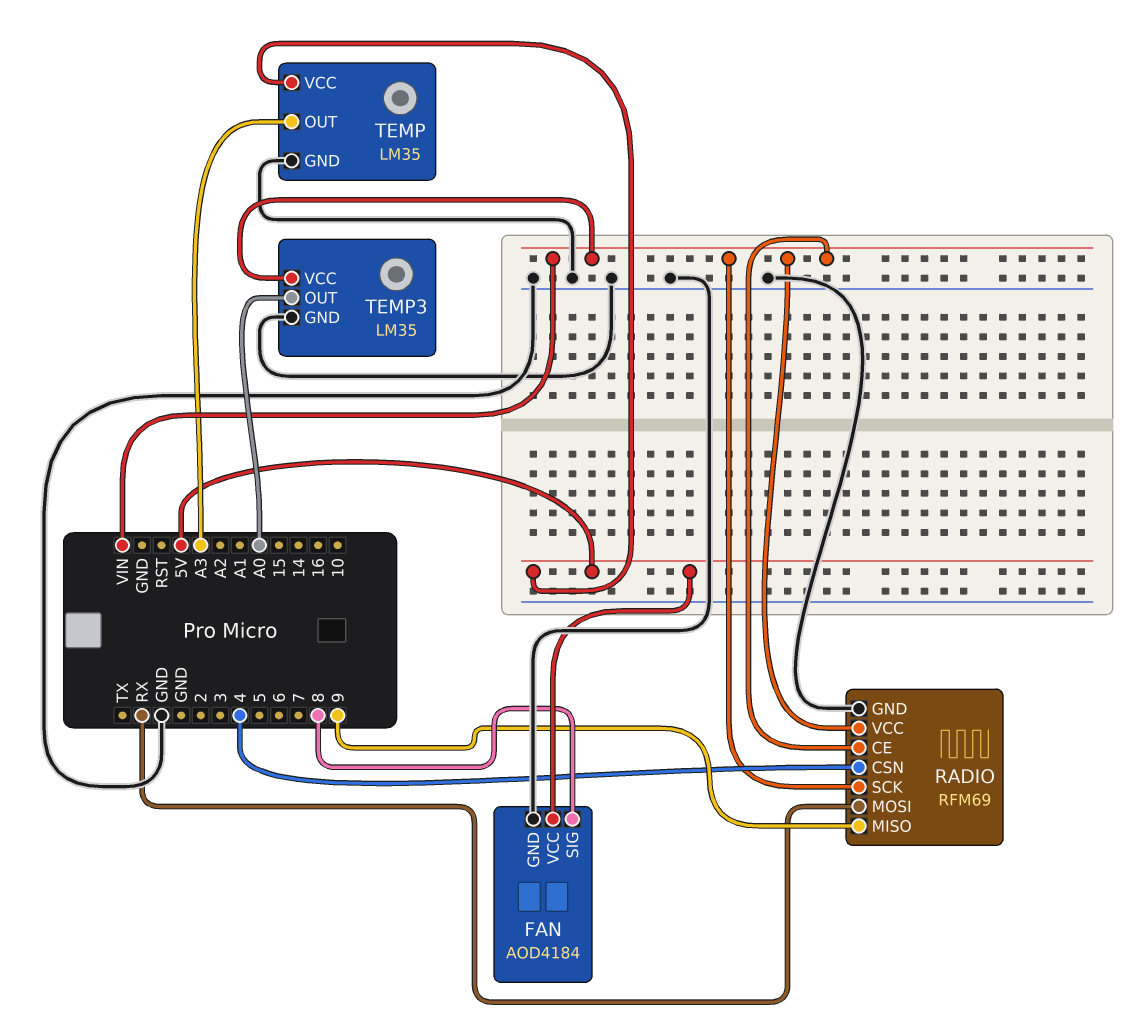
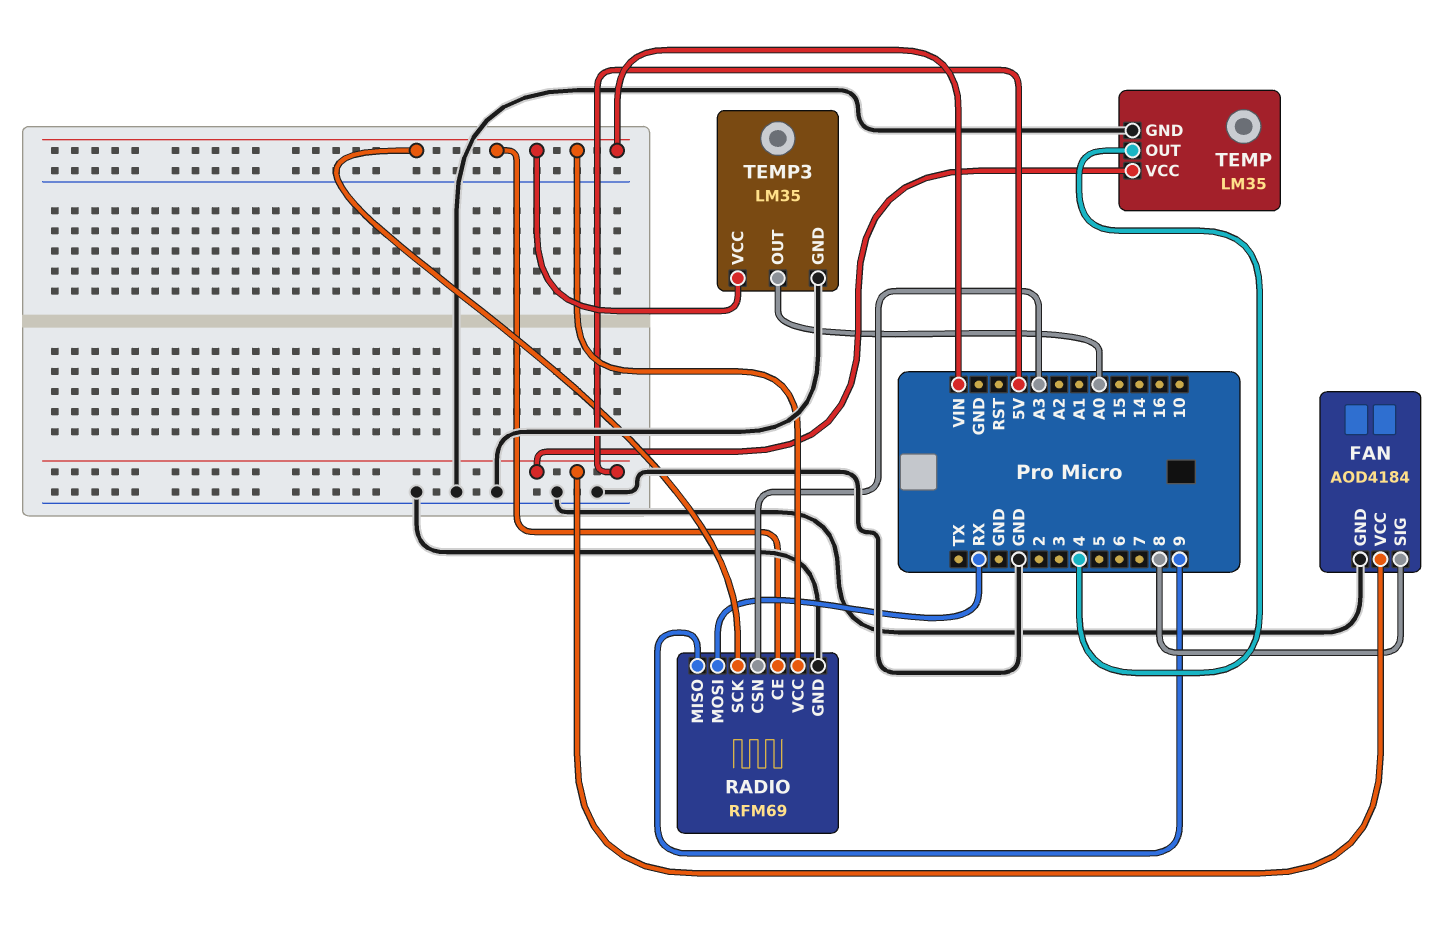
RADIO pin CSN: 4 -> A3
TEMP pin OUT: A3 -> 4

